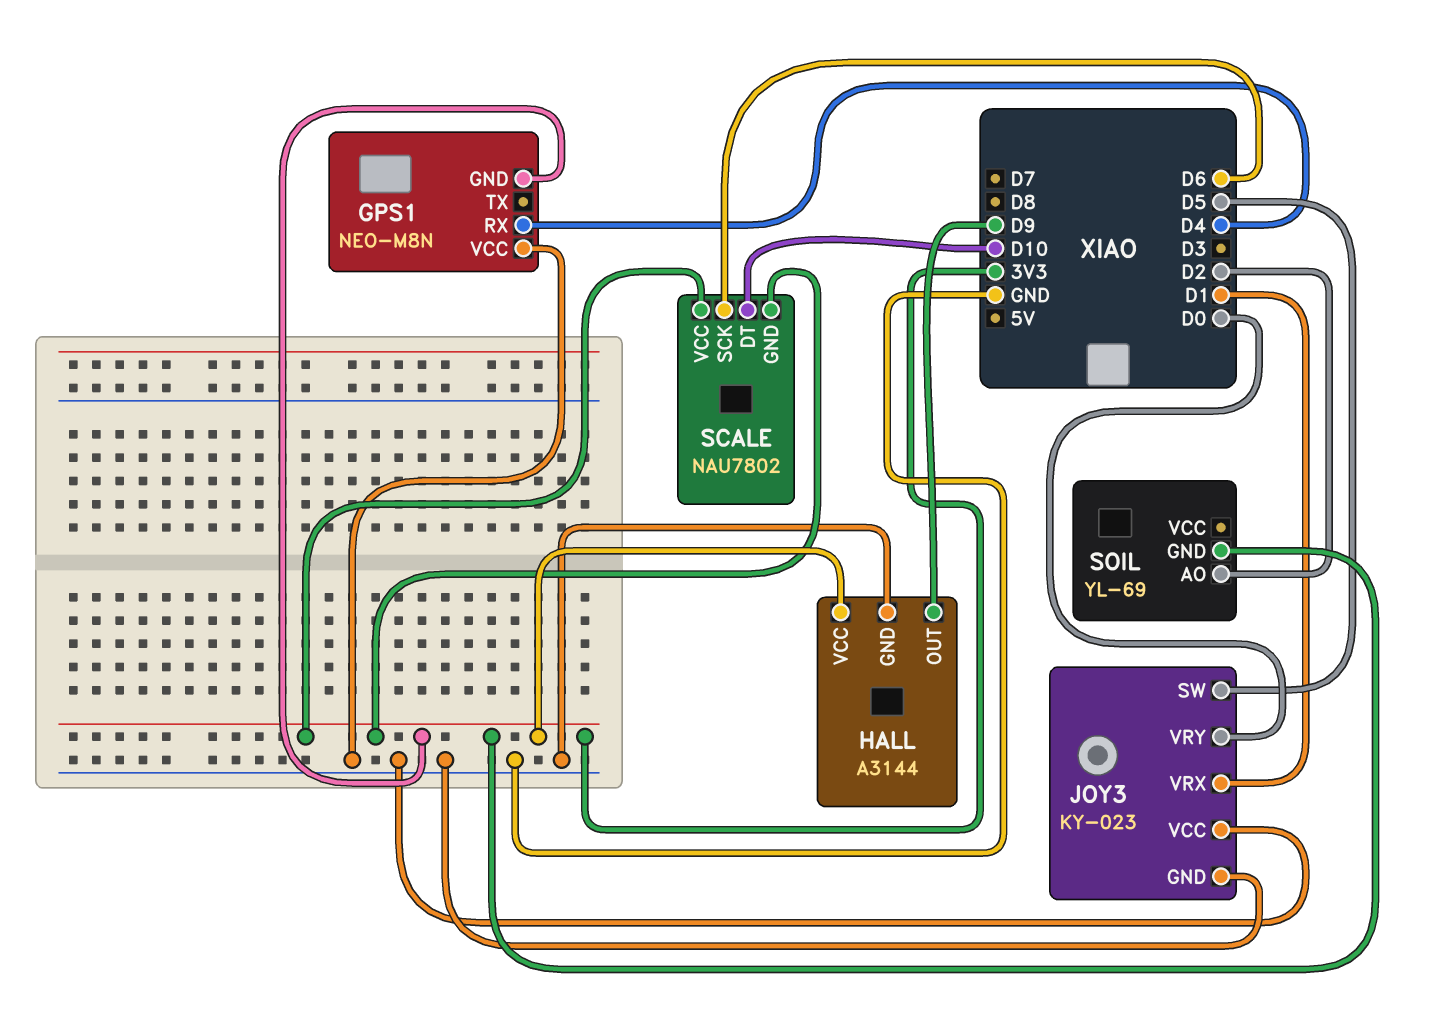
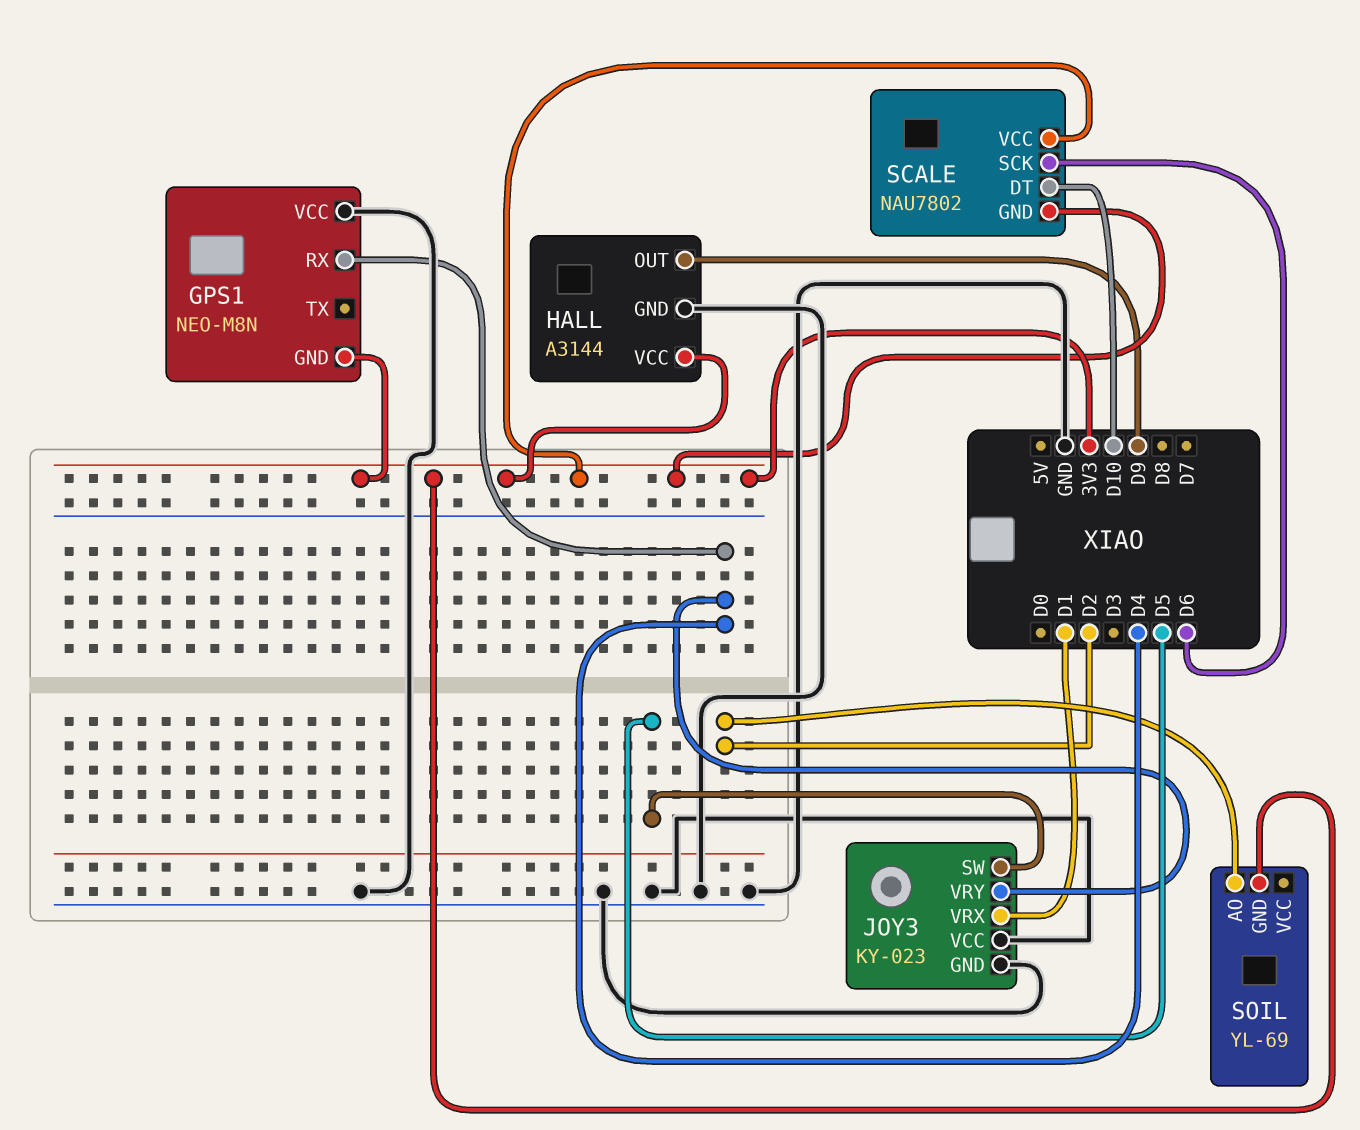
JOY3 pin VRY: D0 -> D4

